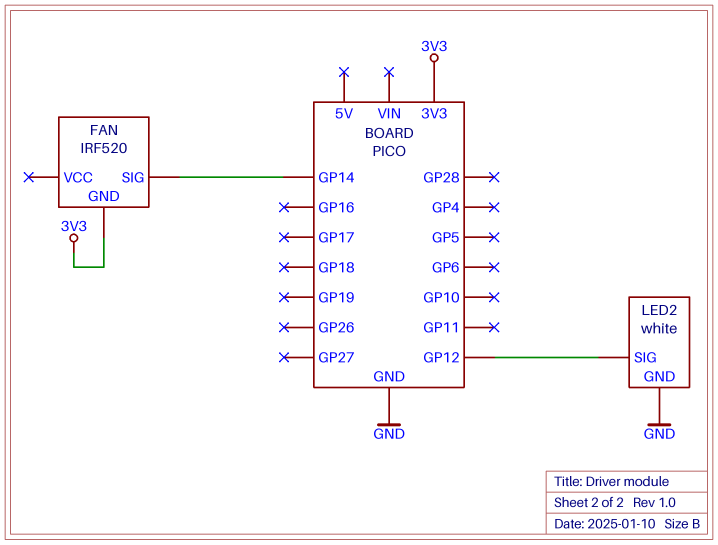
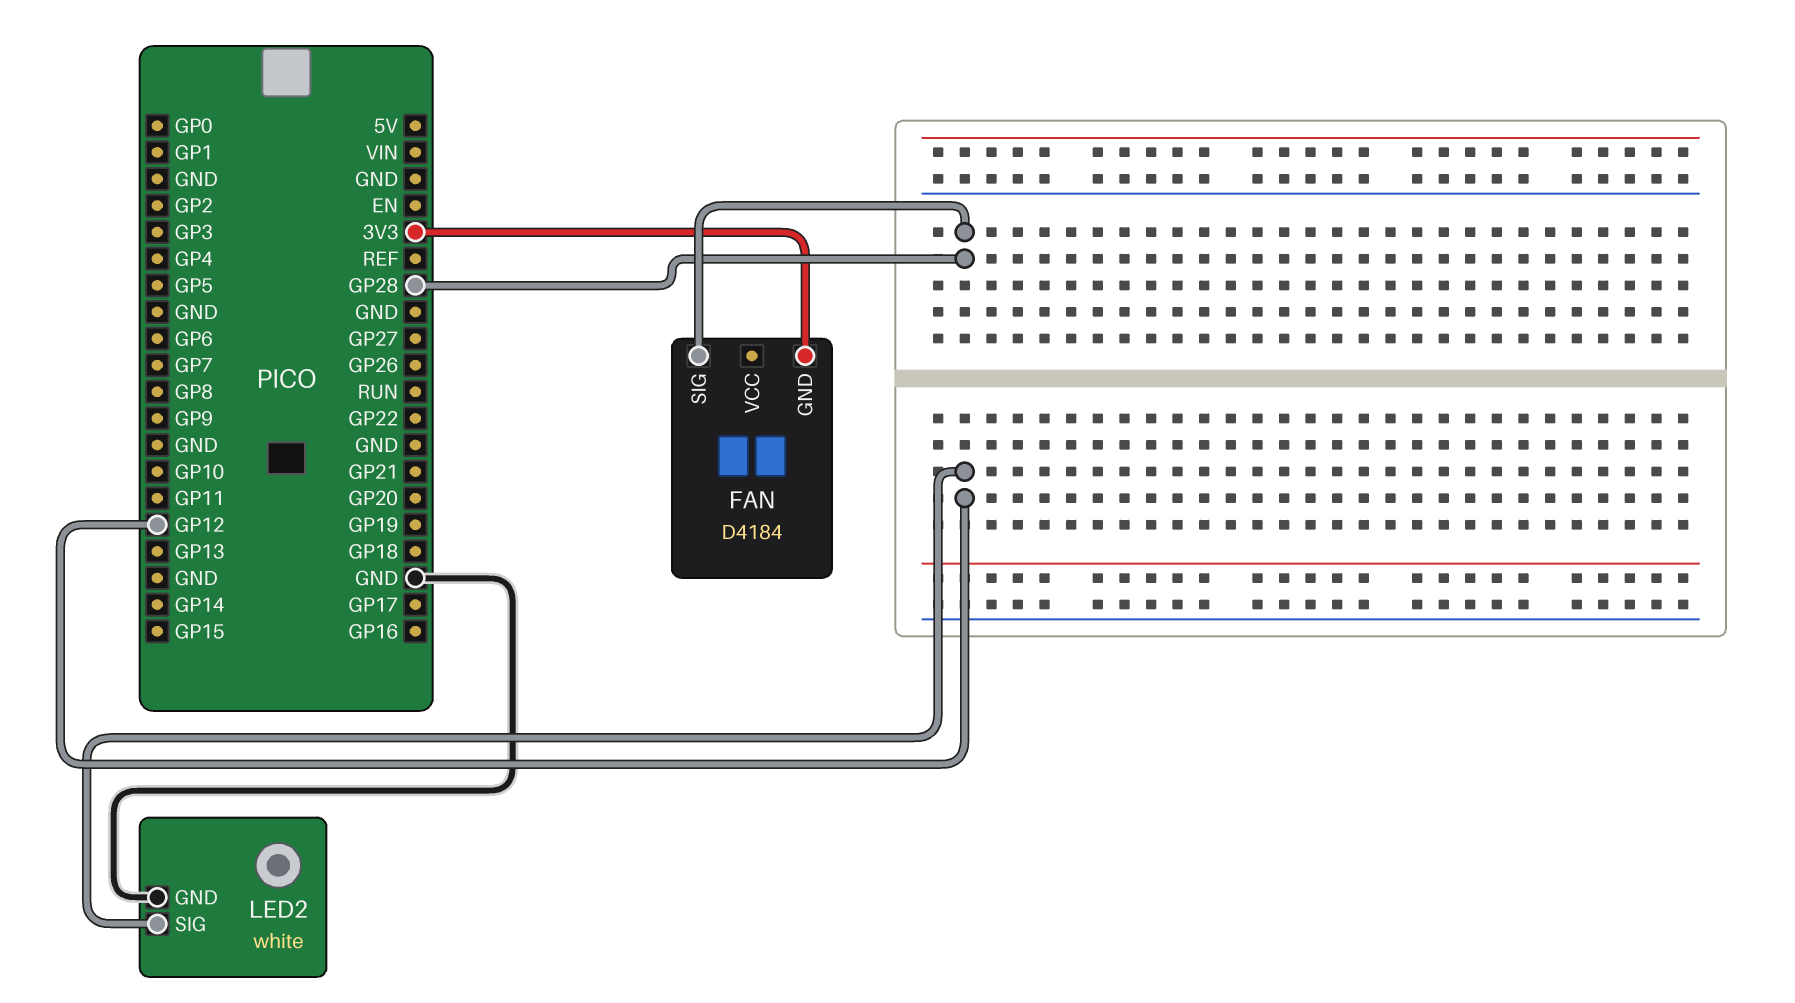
FAN: IRF520 -> D4184
FAN pin SIG: GP14 -> GP28

